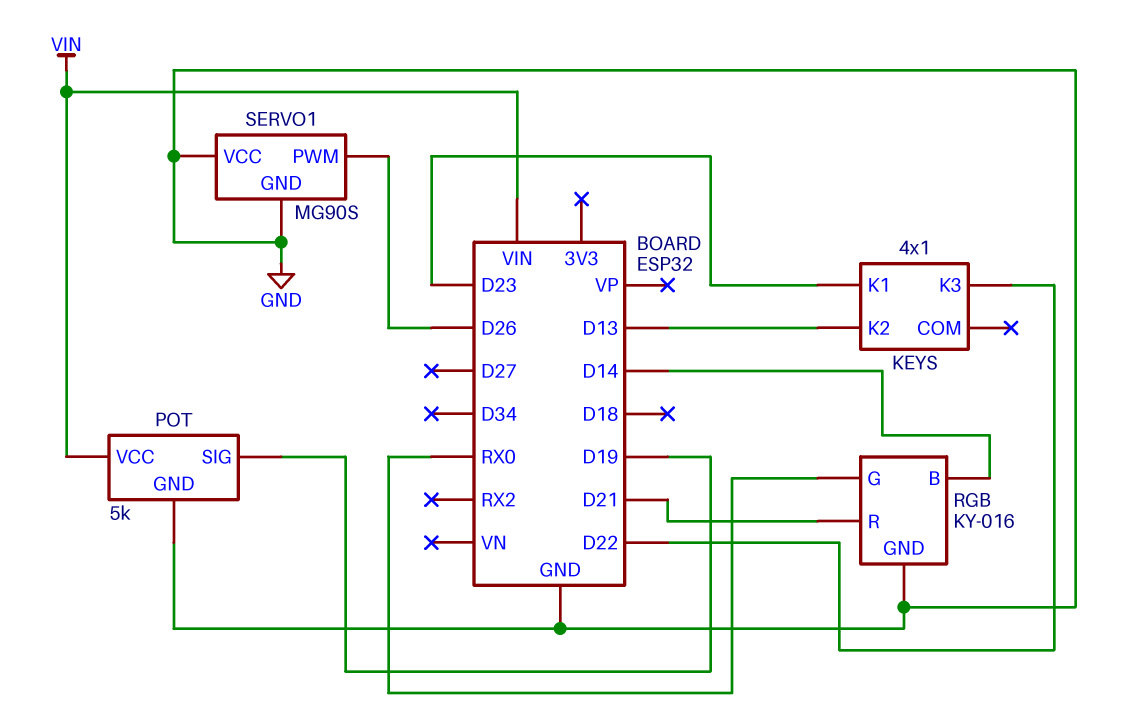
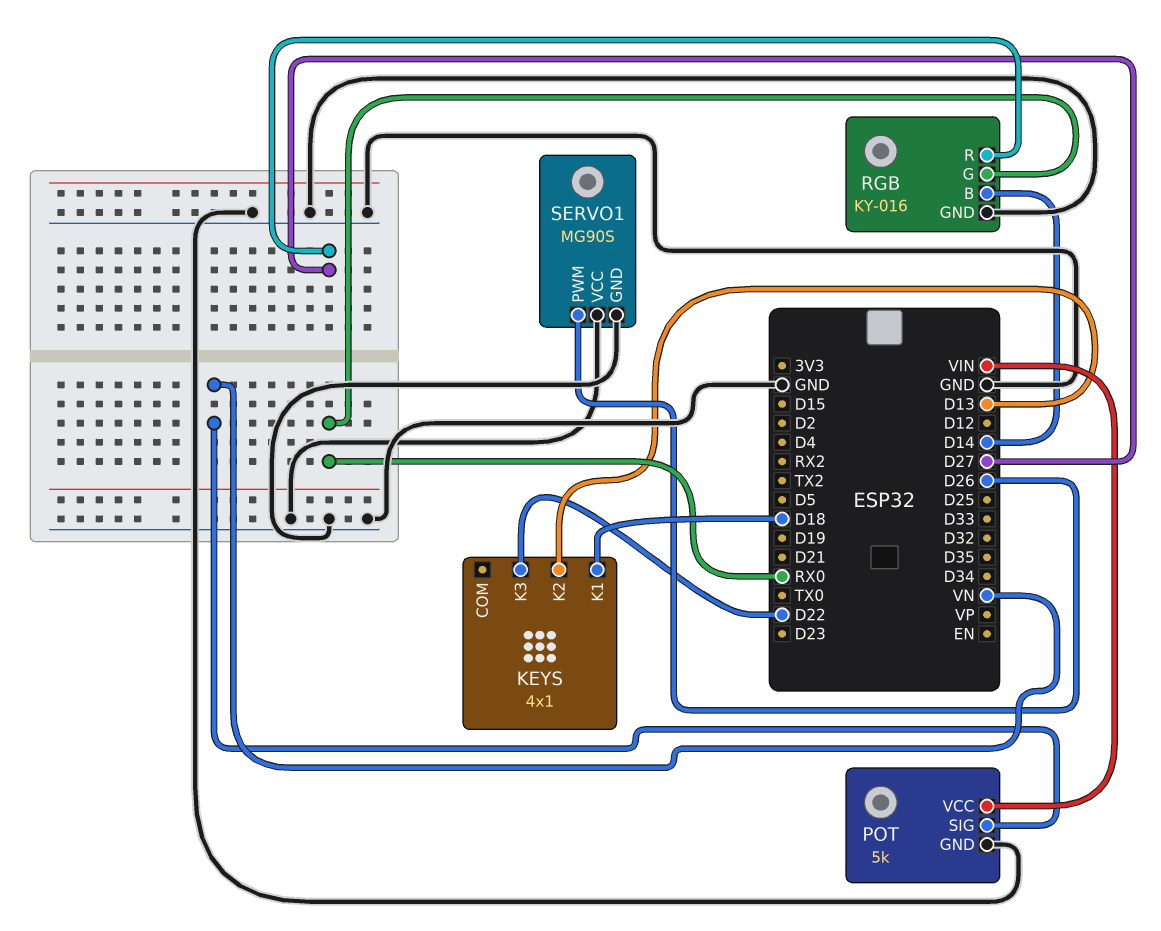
KEYS pin K1: D23 -> D18
POT pin SIG: D19 -> VN
RGB pin R: D21 -> D27

